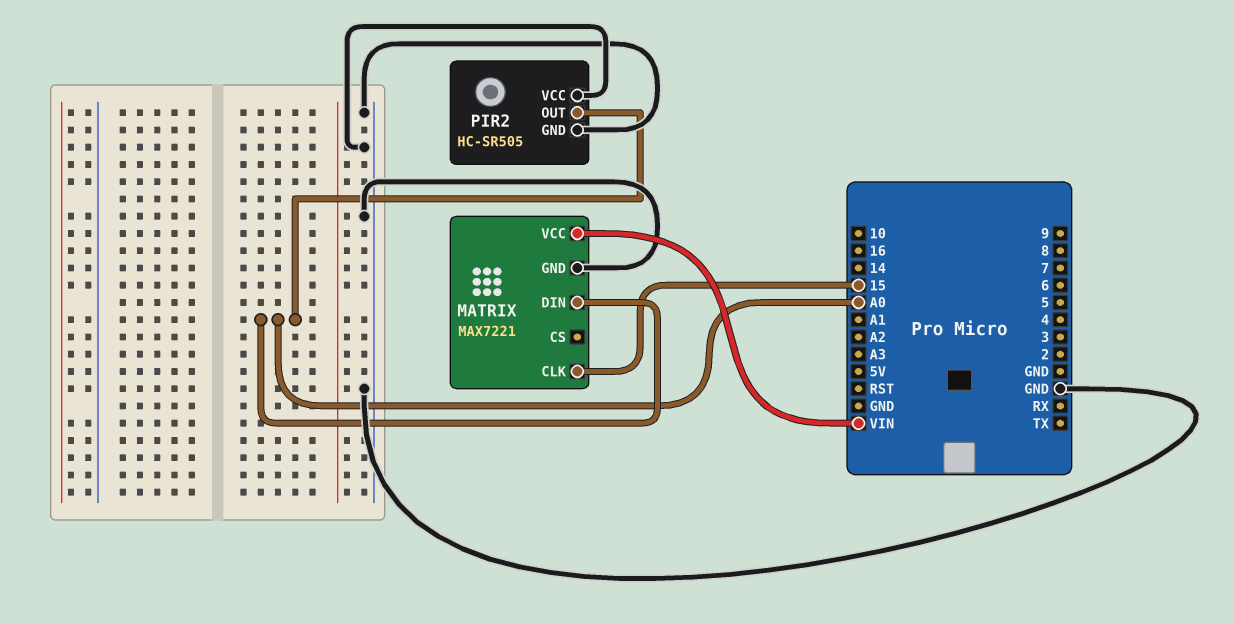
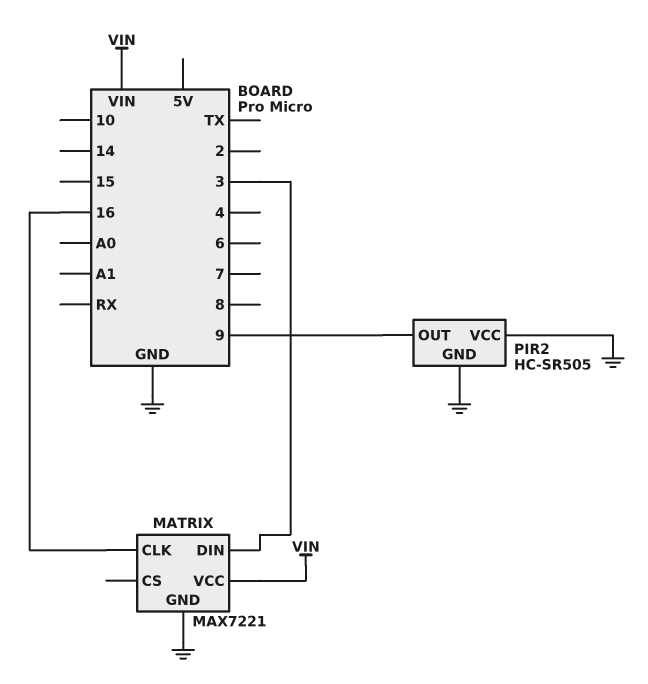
MATRIX pin CLK: 15 -> 16
MATRIX pin DIN: A0 -> 3
PIR2 pin OUT: A0 -> 9

